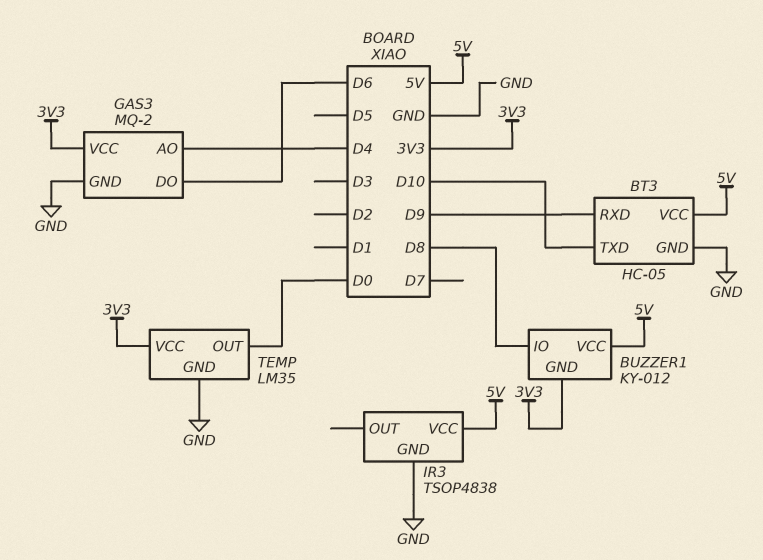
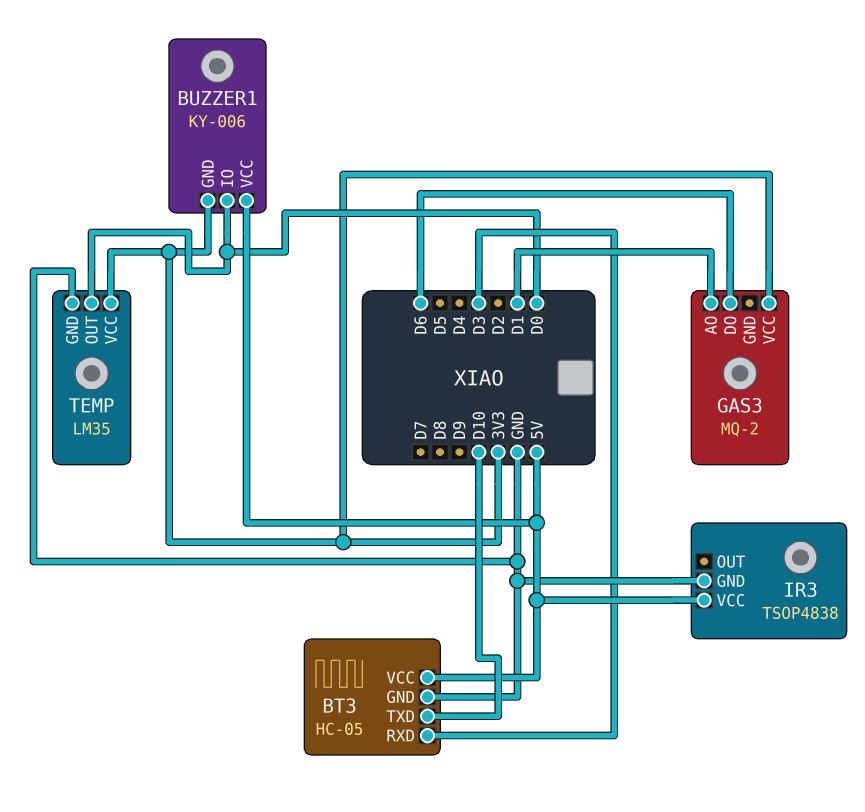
BT3 pin RXD: D9 -> D3
BUZZER1: KY-012 -> KY-006
BUZZER1 pin IO: D8 -> D0
GAS3 pin AO: D4 -> D1
GAS3 pin GND: GND -> none

